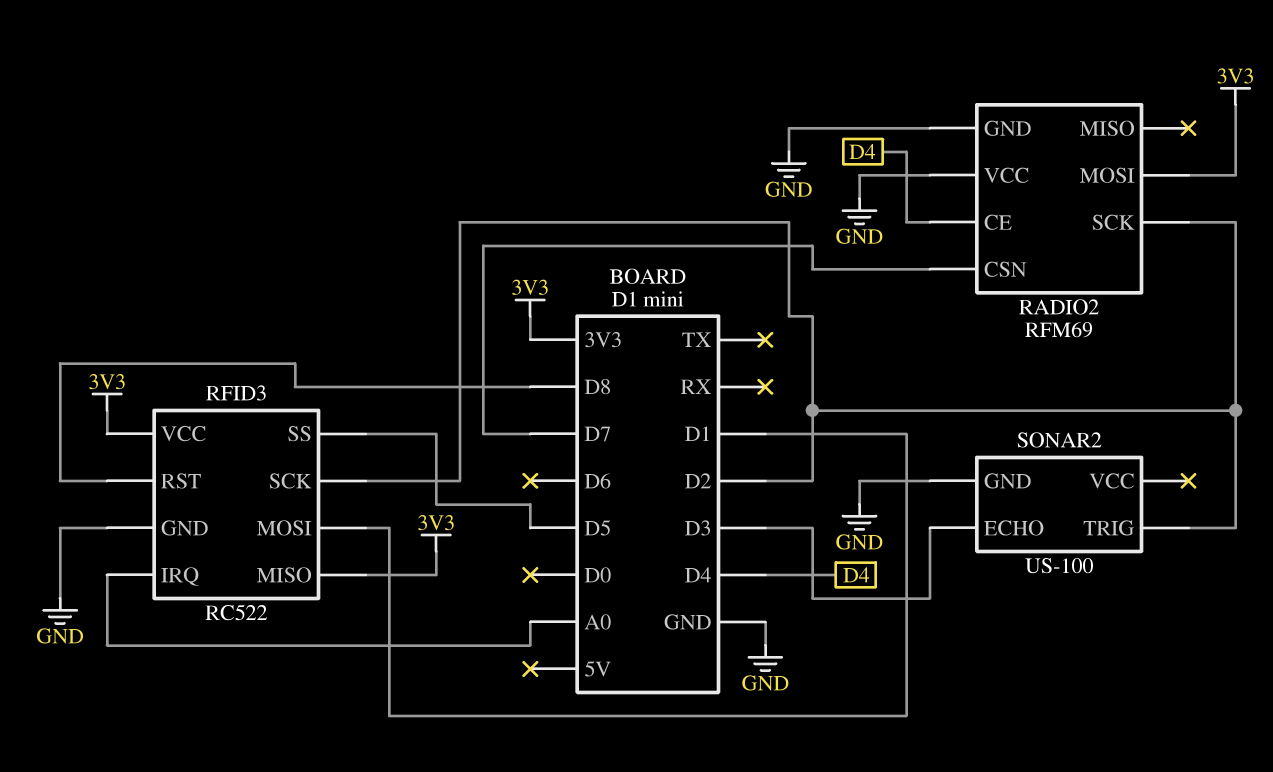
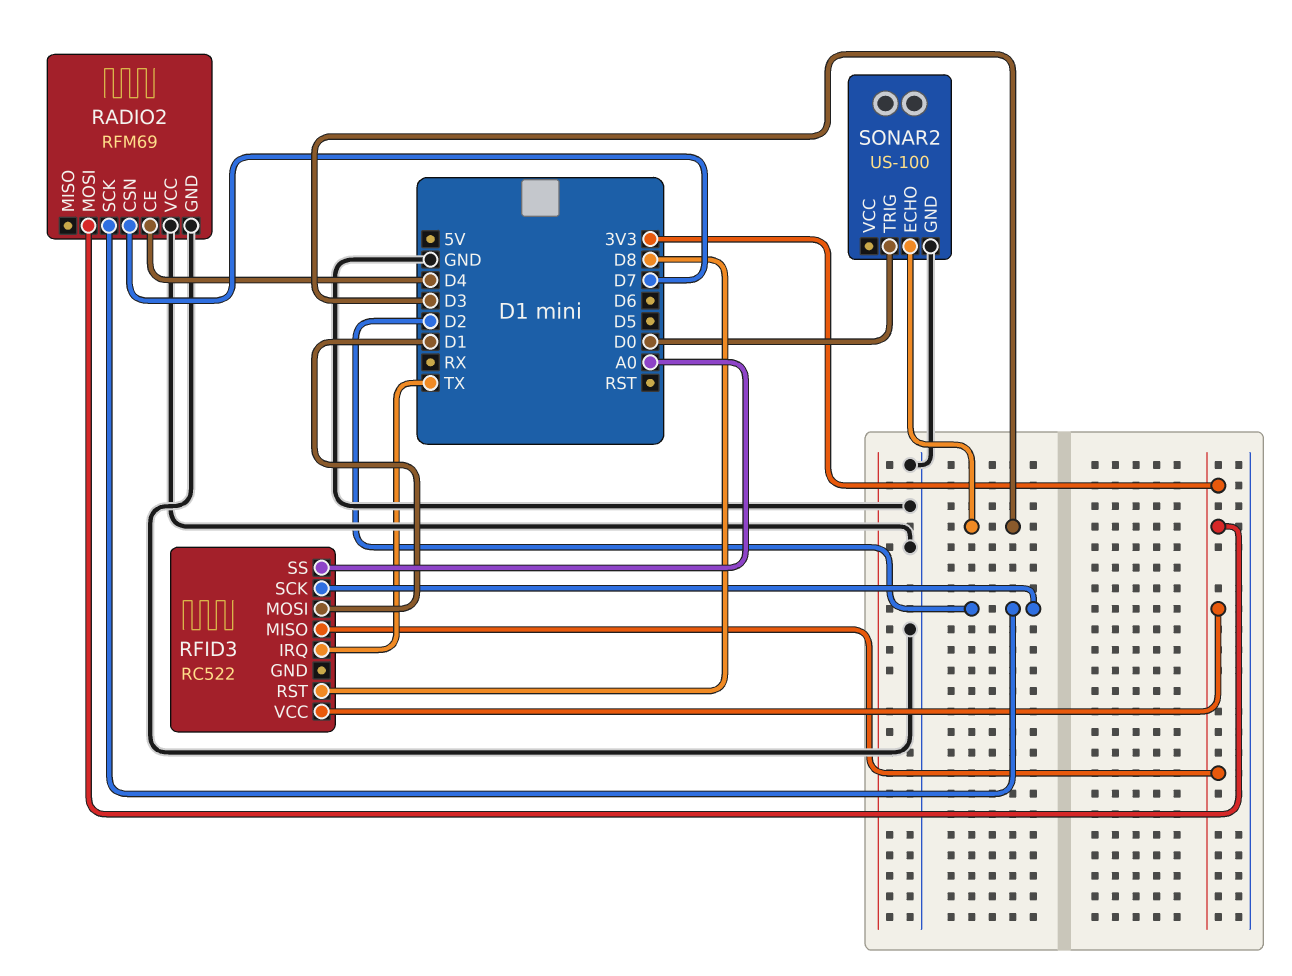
RFID3 pin GND: GND -> none
RFID3 pin IRQ: A0 -> TX
RFID3 pin SS: D5 -> A0
SONAR2 pin TRIG: D2 -> D0

